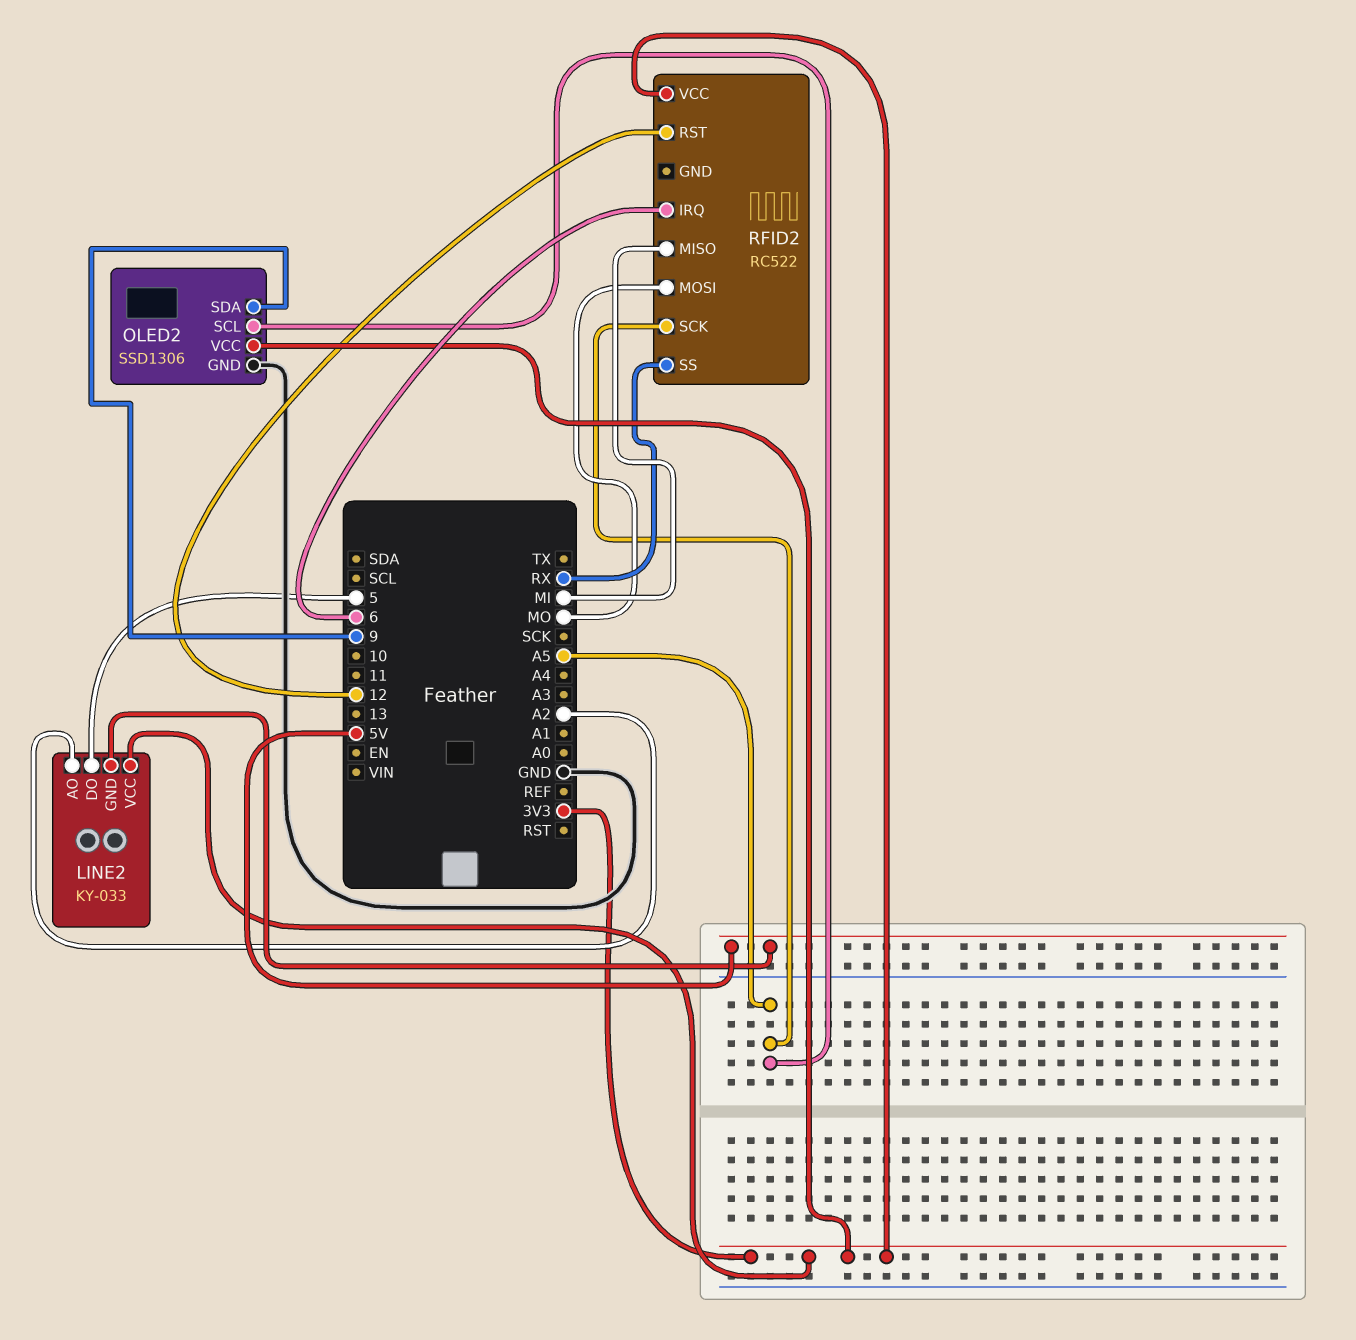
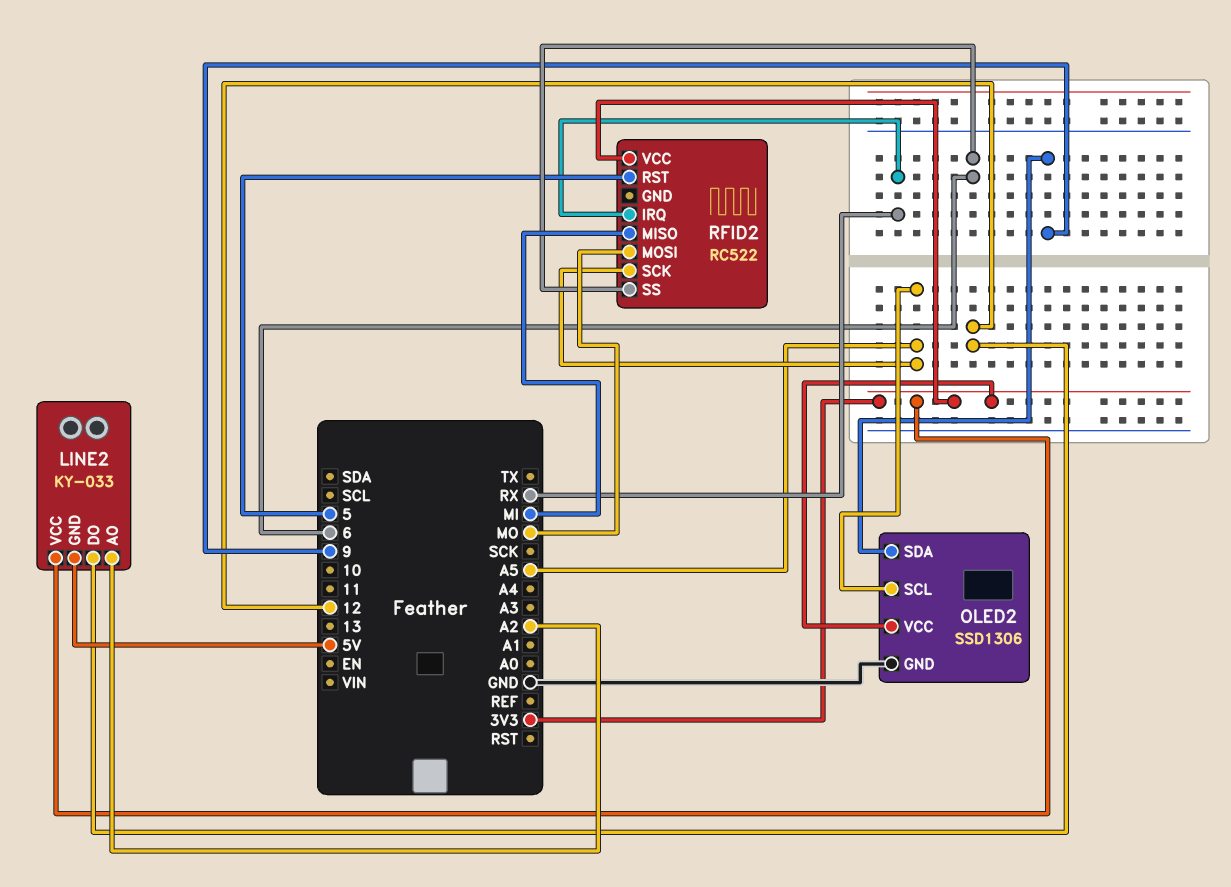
LINE2 pin DO: 5 -> 12
RFID2 pin IRQ: 6 -> RX
RFID2 pin RST: 12 -> 5
RFID2 pin SS: RX -> 6

